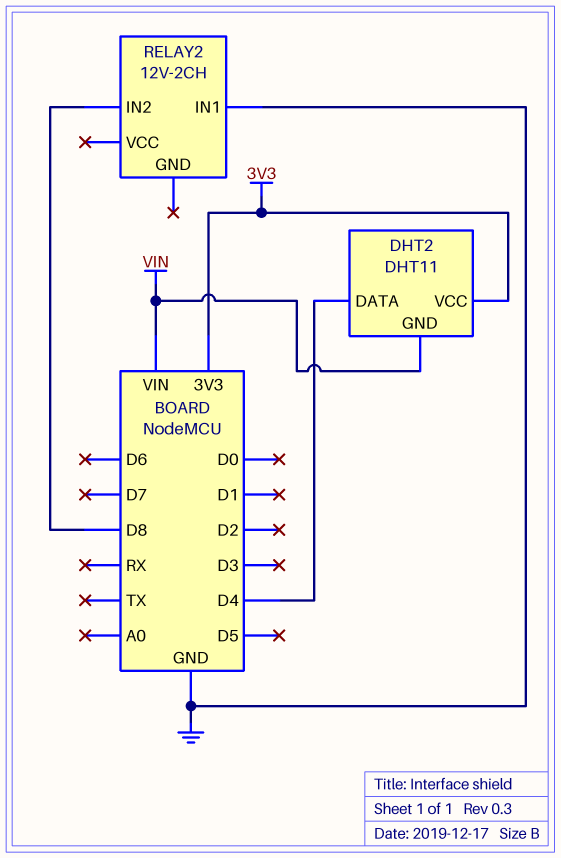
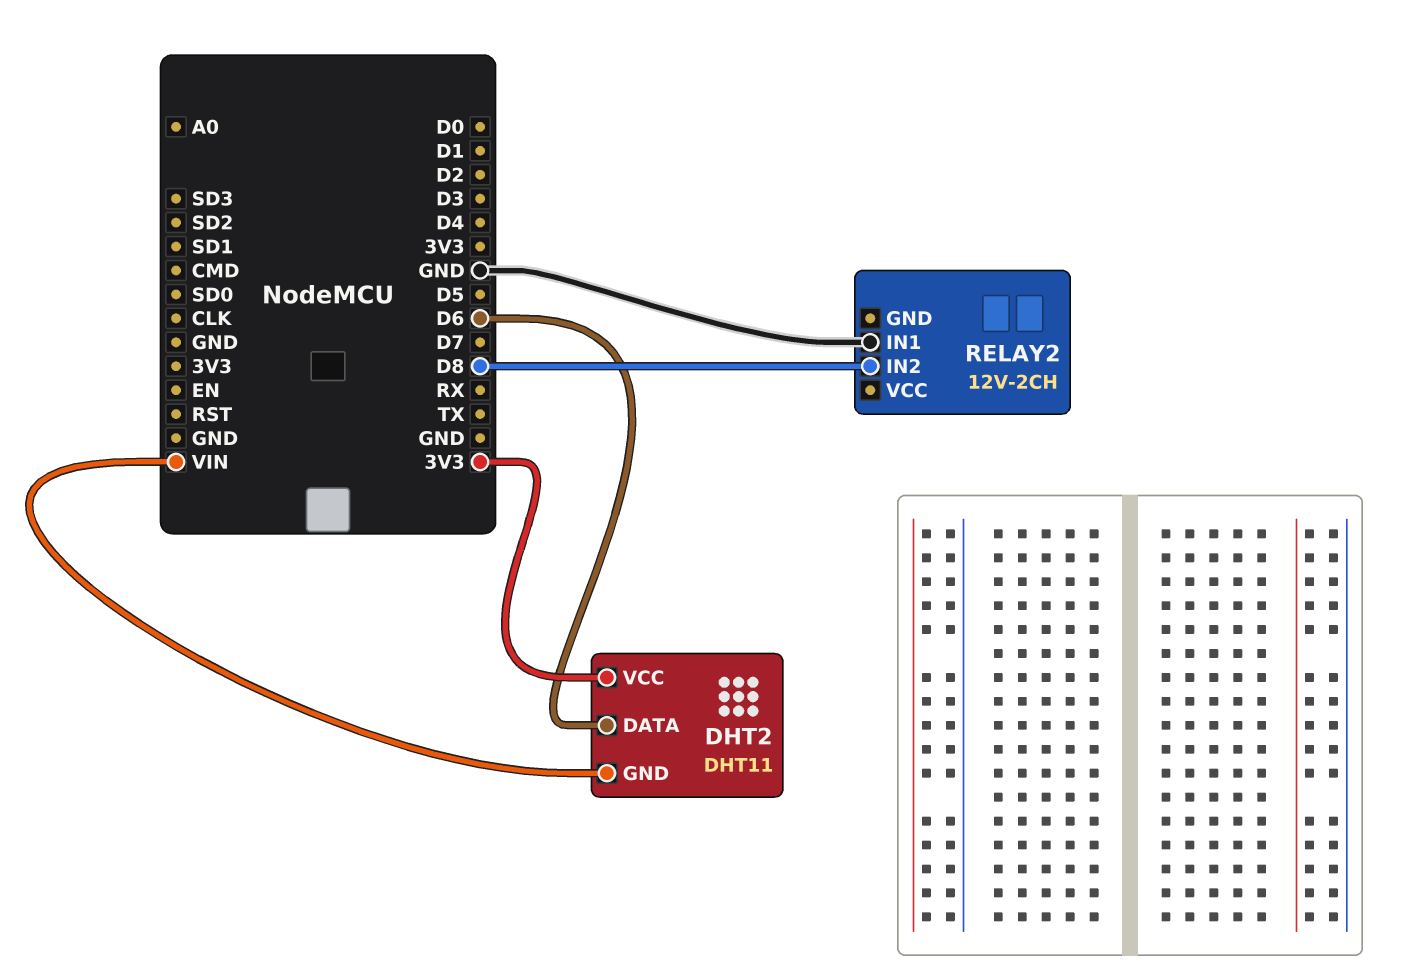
DHT2 pin DATA: D4 -> D6

